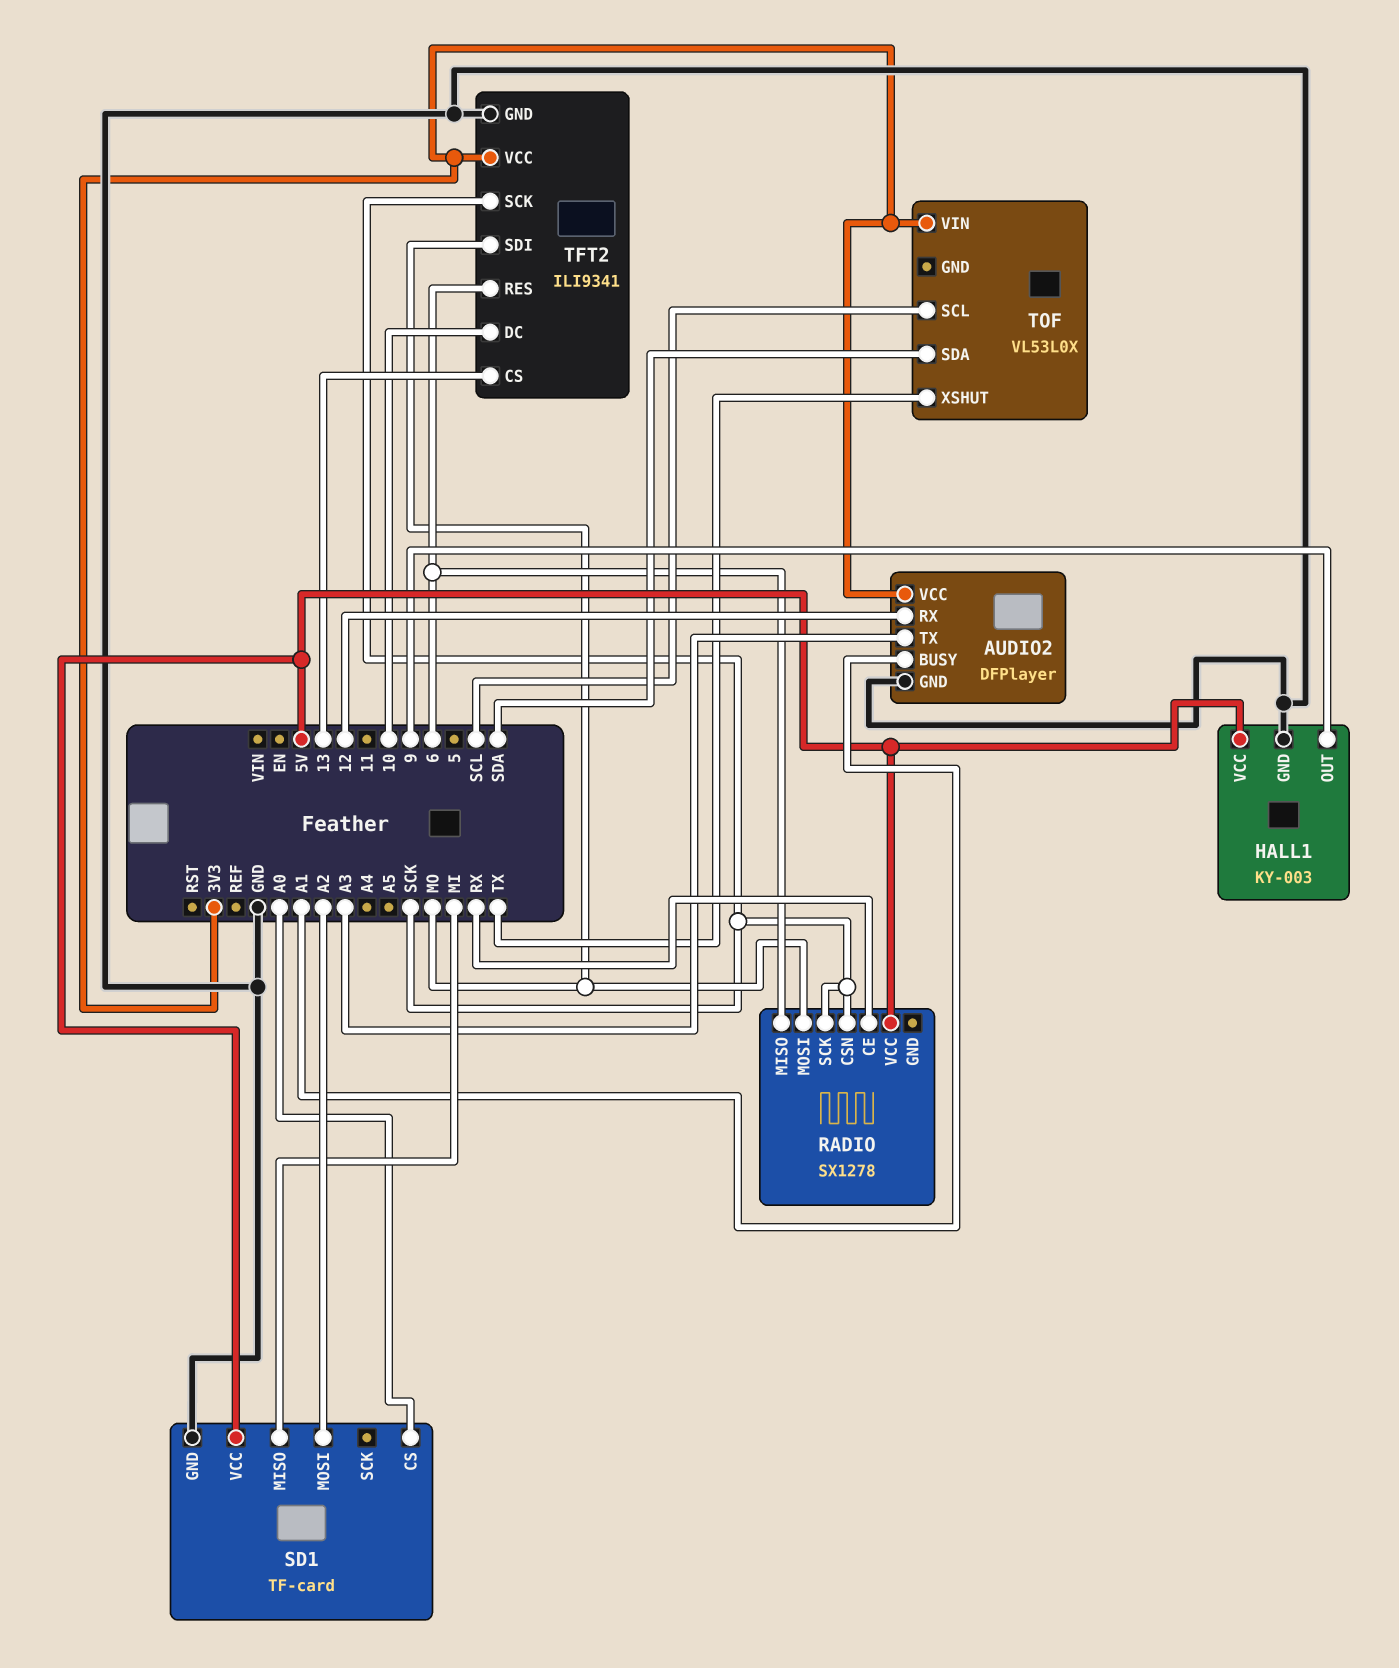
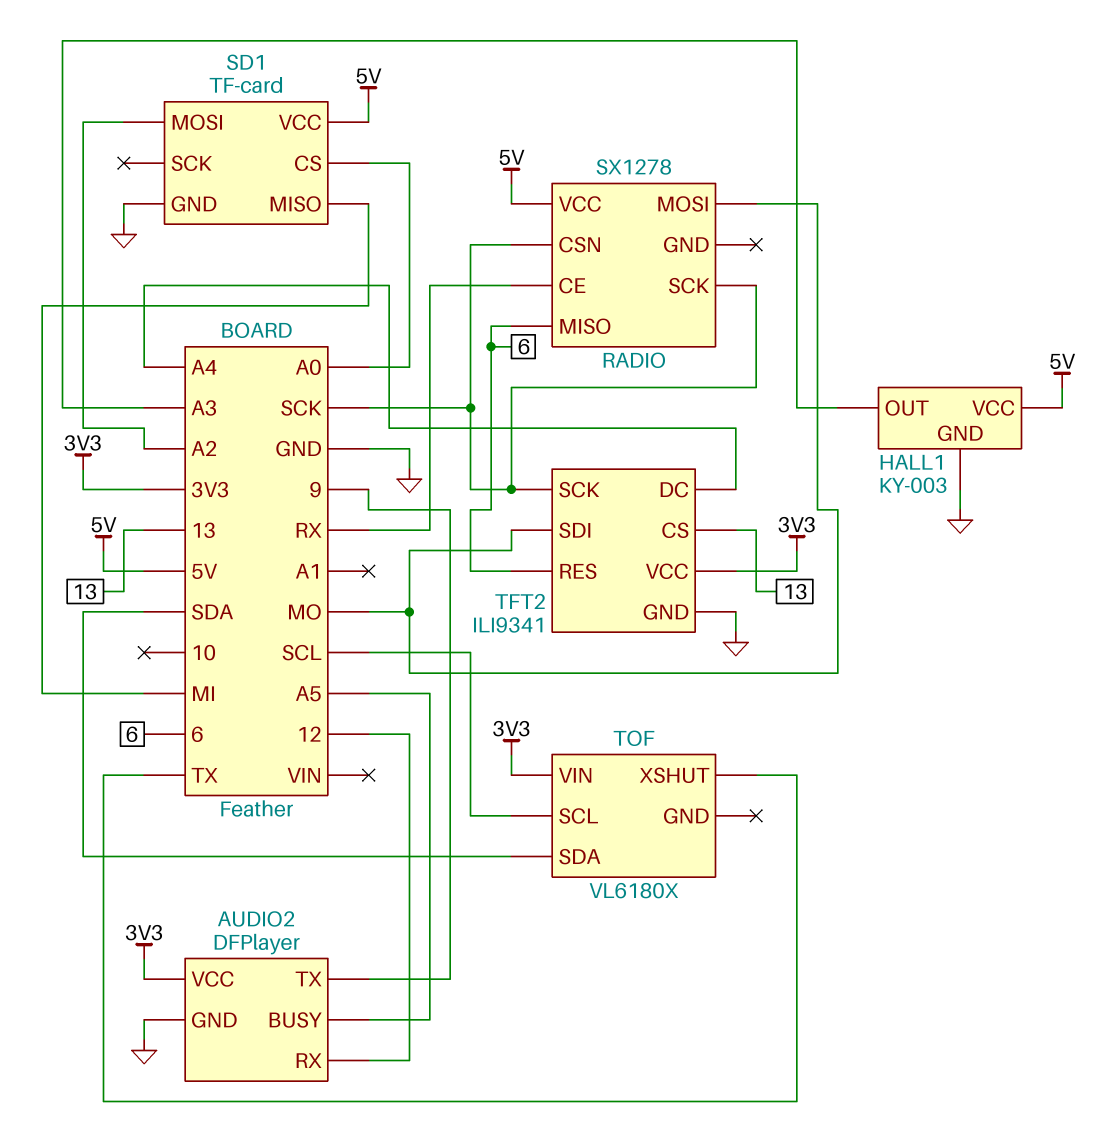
AUDIO2 pin BUSY: A1 -> A5
AUDIO2 pin TX: A3 -> 9
HALL1 pin OUT: 9 -> A3
TFT2 pin DC: 10 -> A4
TOF: VL53L0X -> VL6180X

